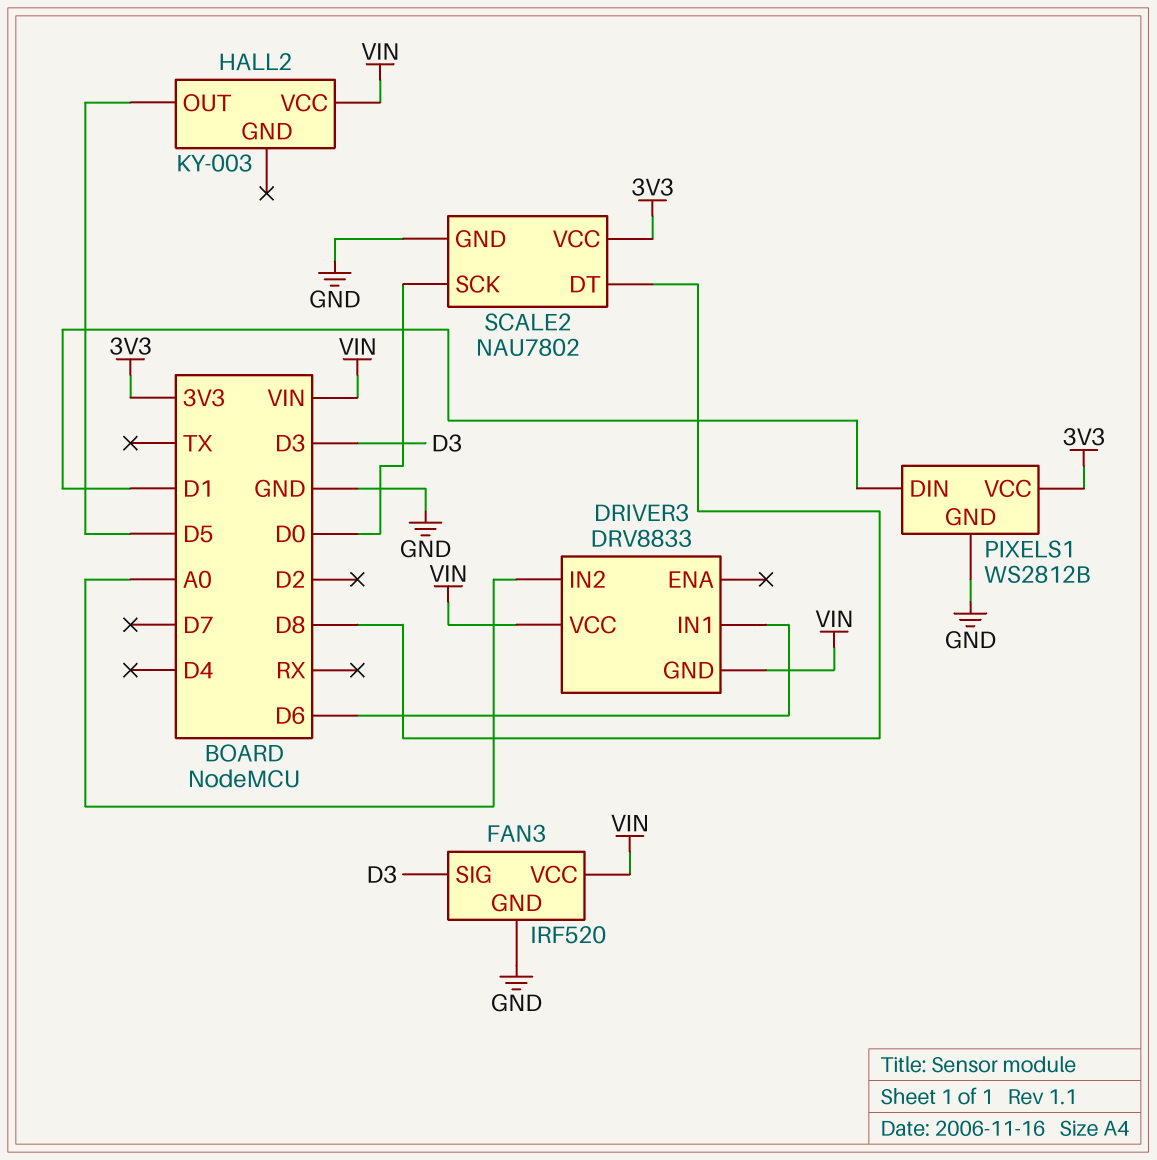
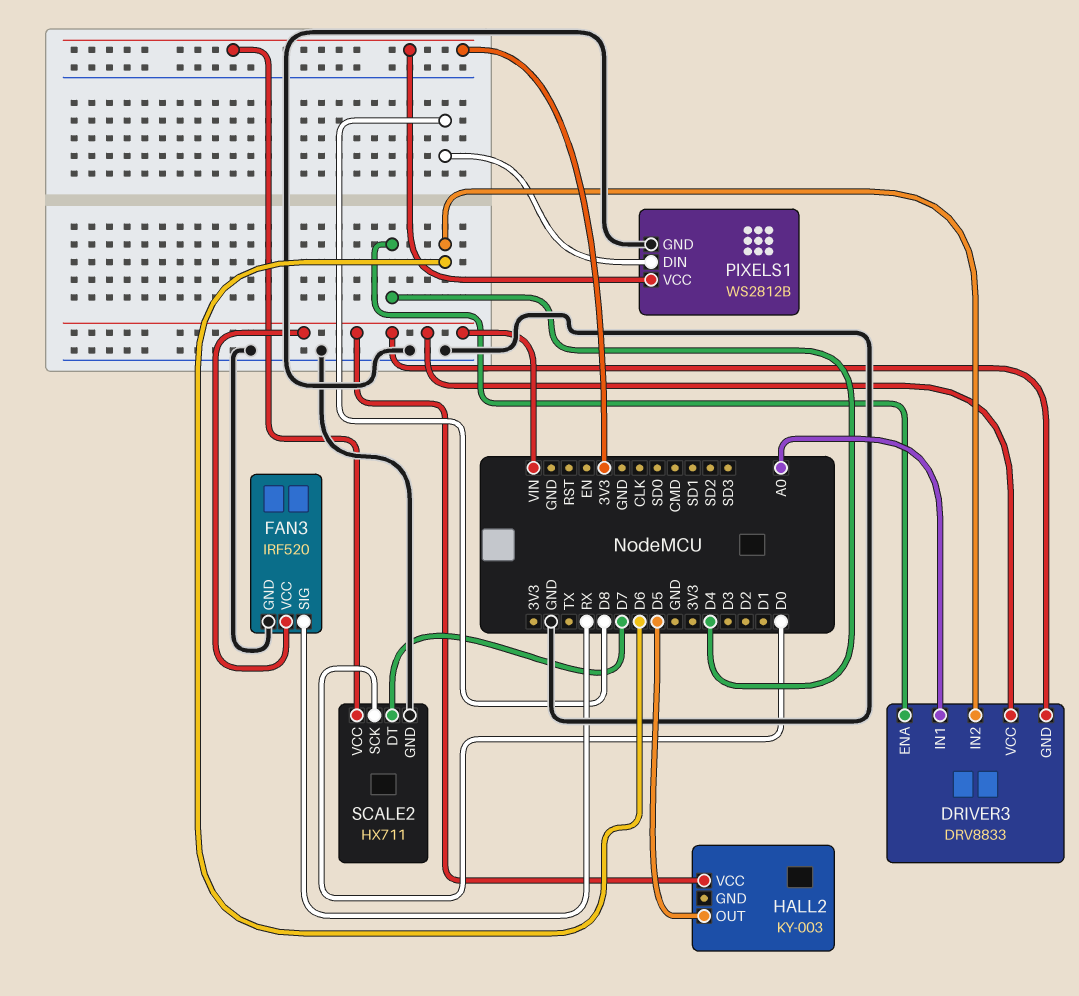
DRIVER3 pin ENA: none -> D4
DRIVER3 pin IN1: D6 -> A0
DRIVER3 pin IN2: A0 -> D6
FAN3 pin SIG: D3 -> RX
PIXELS1 pin DIN: D1 -> D8
SCALE2: NAU7802 -> HX711
SCALE2 pin DT: D8 -> D7

